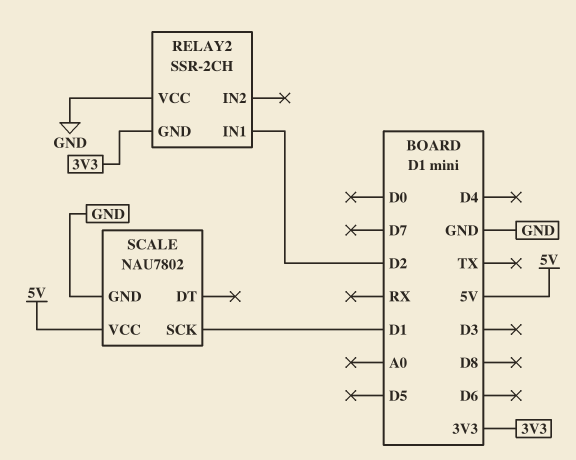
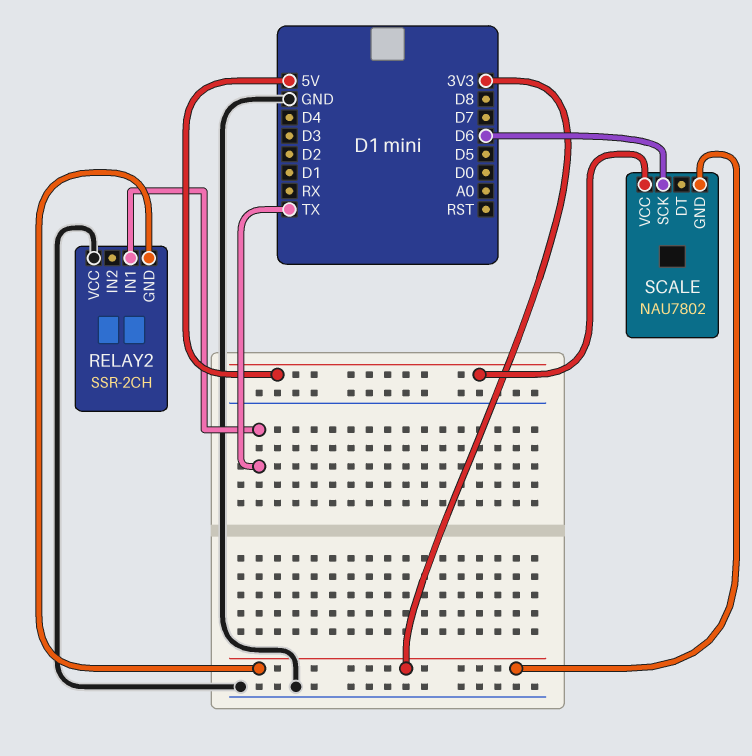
RELAY2 pin IN1: D2 -> TX
SCALE pin GND: GND -> 3V3
SCALE pin SCK: D1 -> D6

